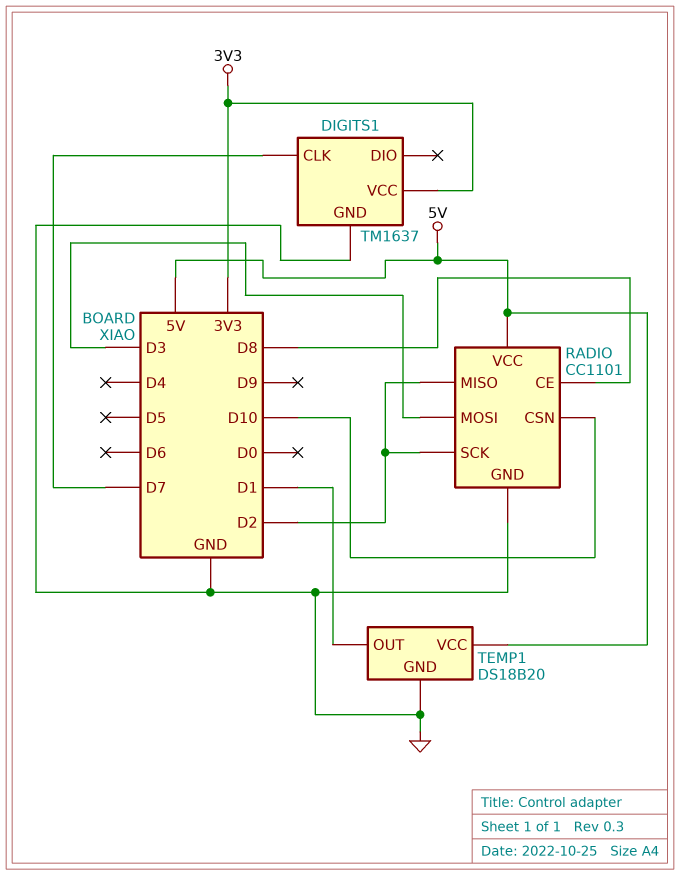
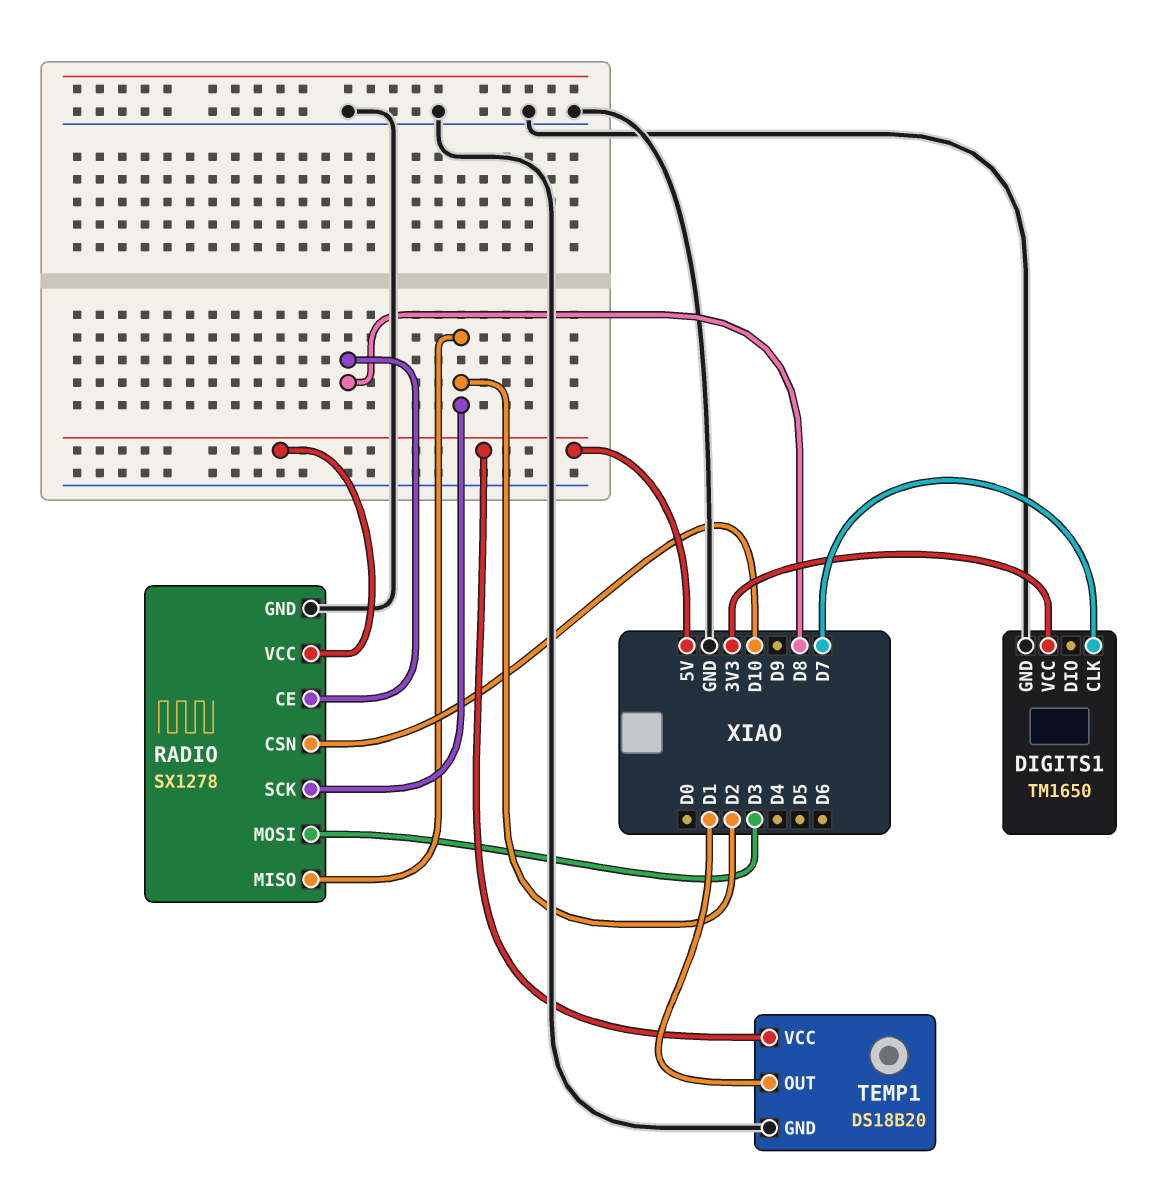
DIGITS1: TM1637 -> TM1650
RADIO: CC1101 -> SX1278

